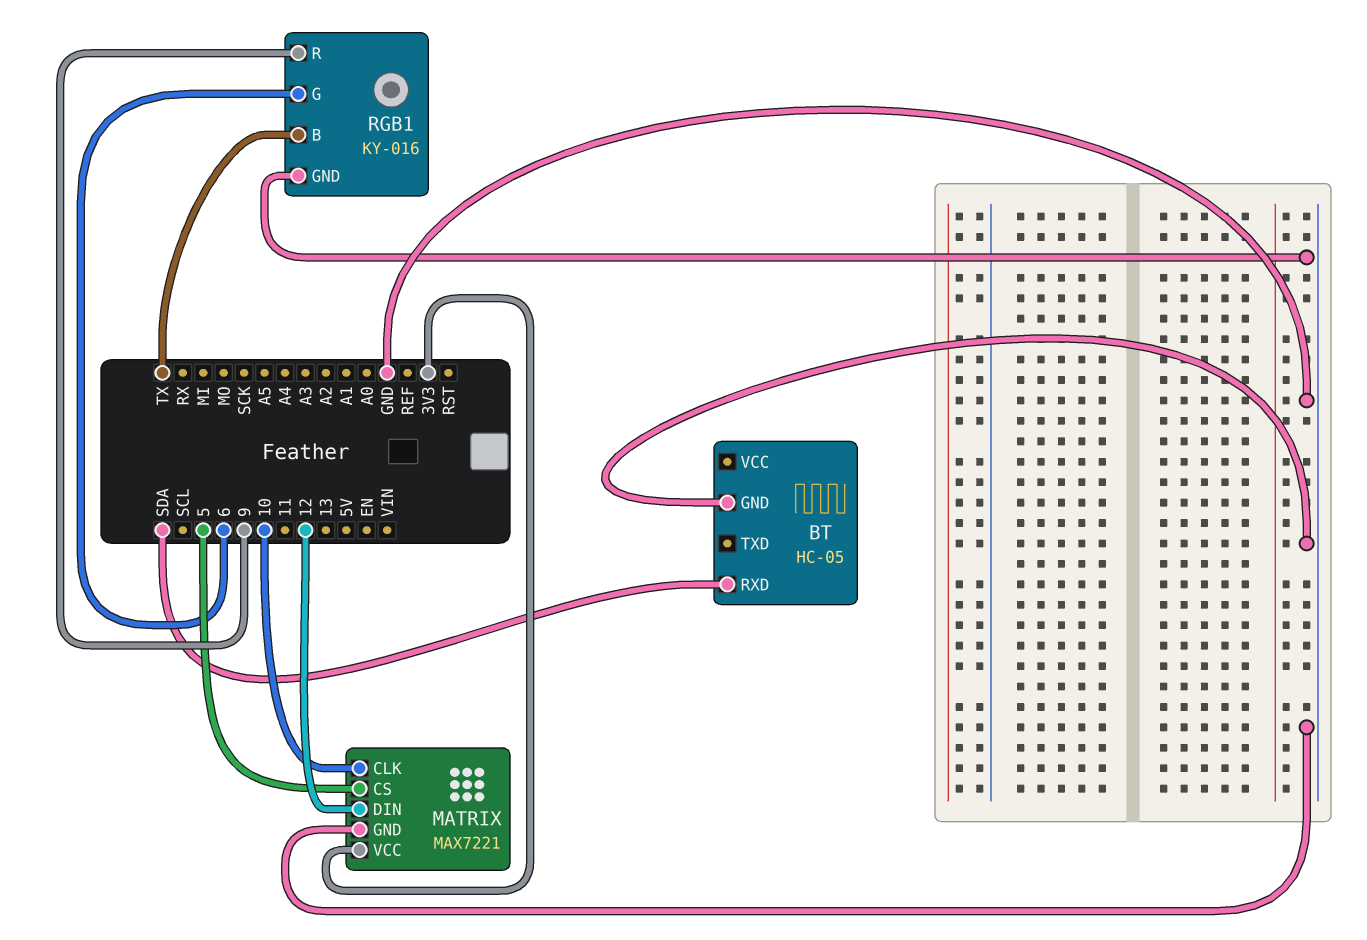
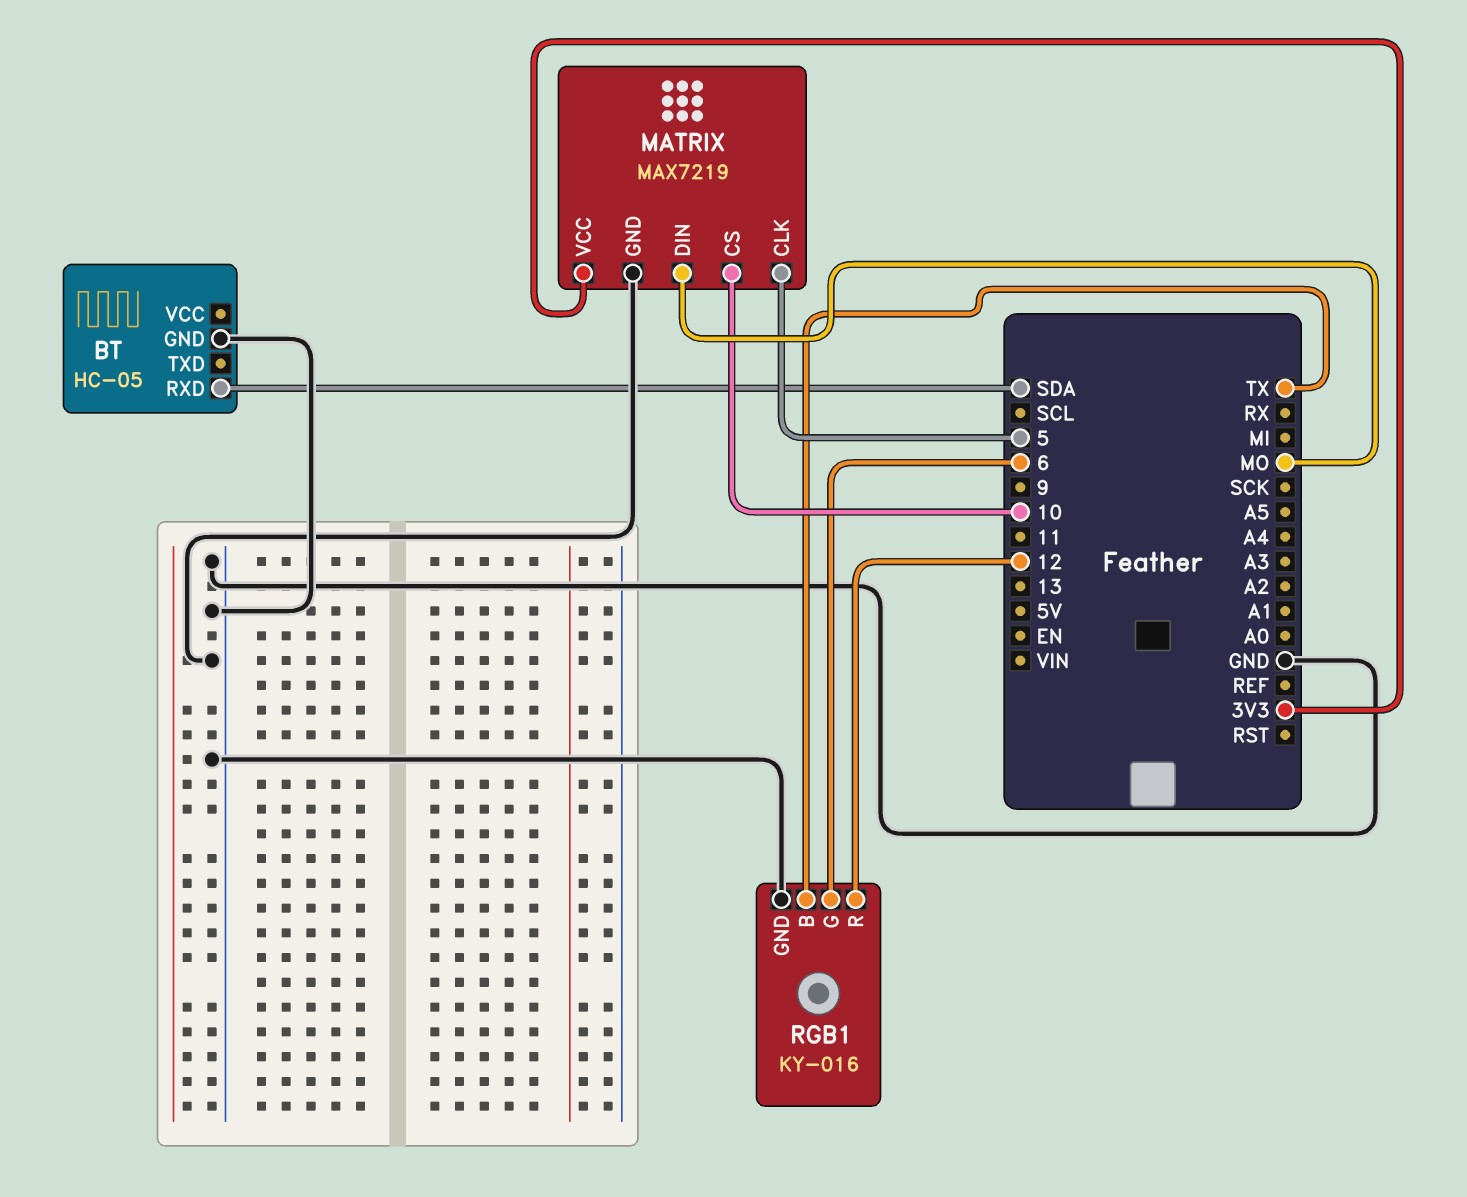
MATRIX: MAX7221 -> MAX7219
MATRIX pin CLK: 10 -> 5
MATRIX pin CS: 5 -> 10
MATRIX pin DIN: 12 -> MO
RGB1 pin R: 9 -> 12

